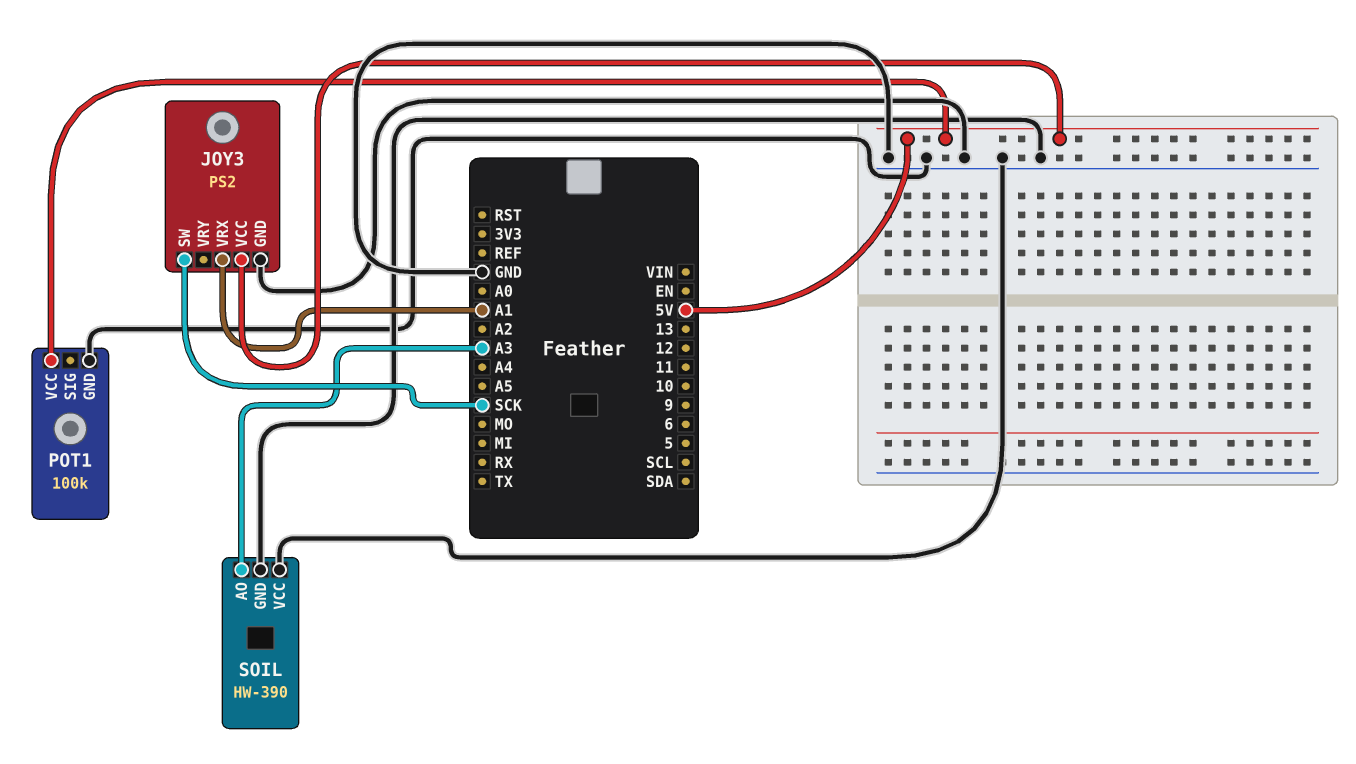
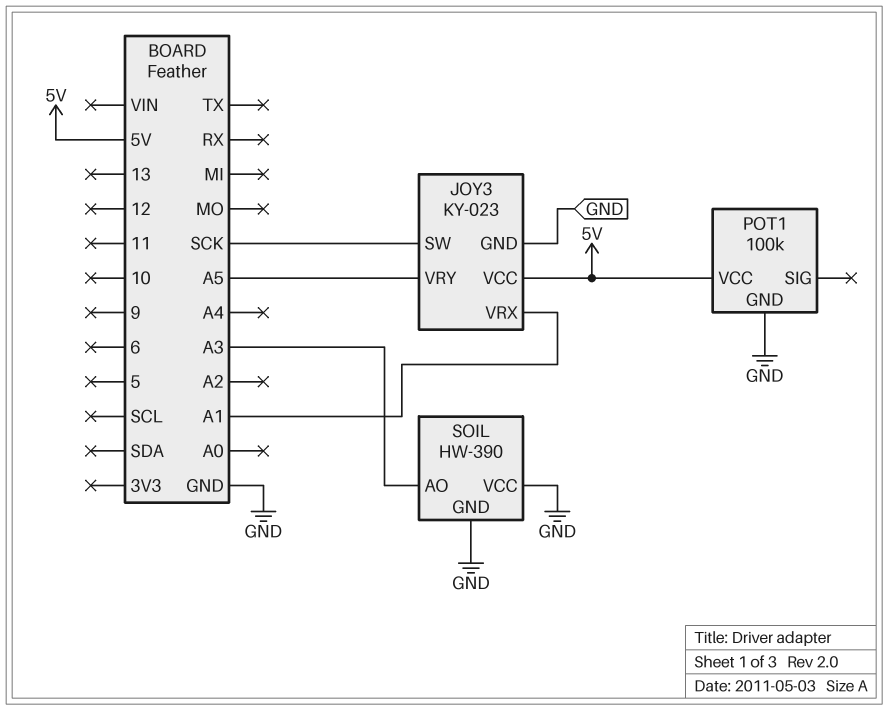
JOY3: PS2 -> KY-023
JOY3 pin VRY: none -> A5

